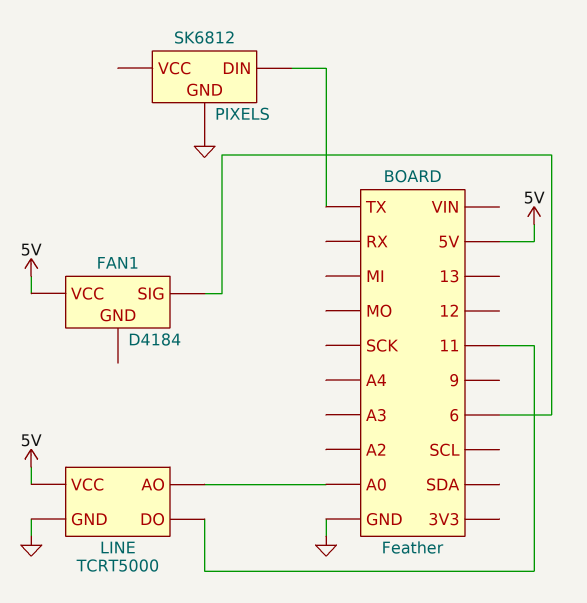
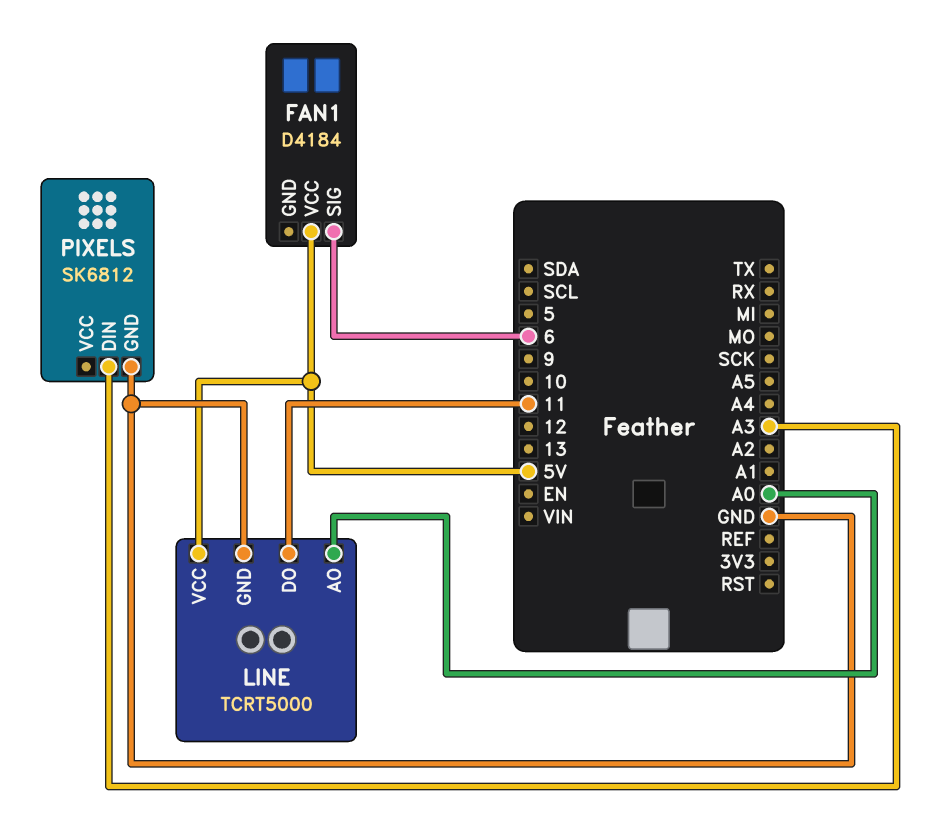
PIXELS pin DIN: TX -> A3

